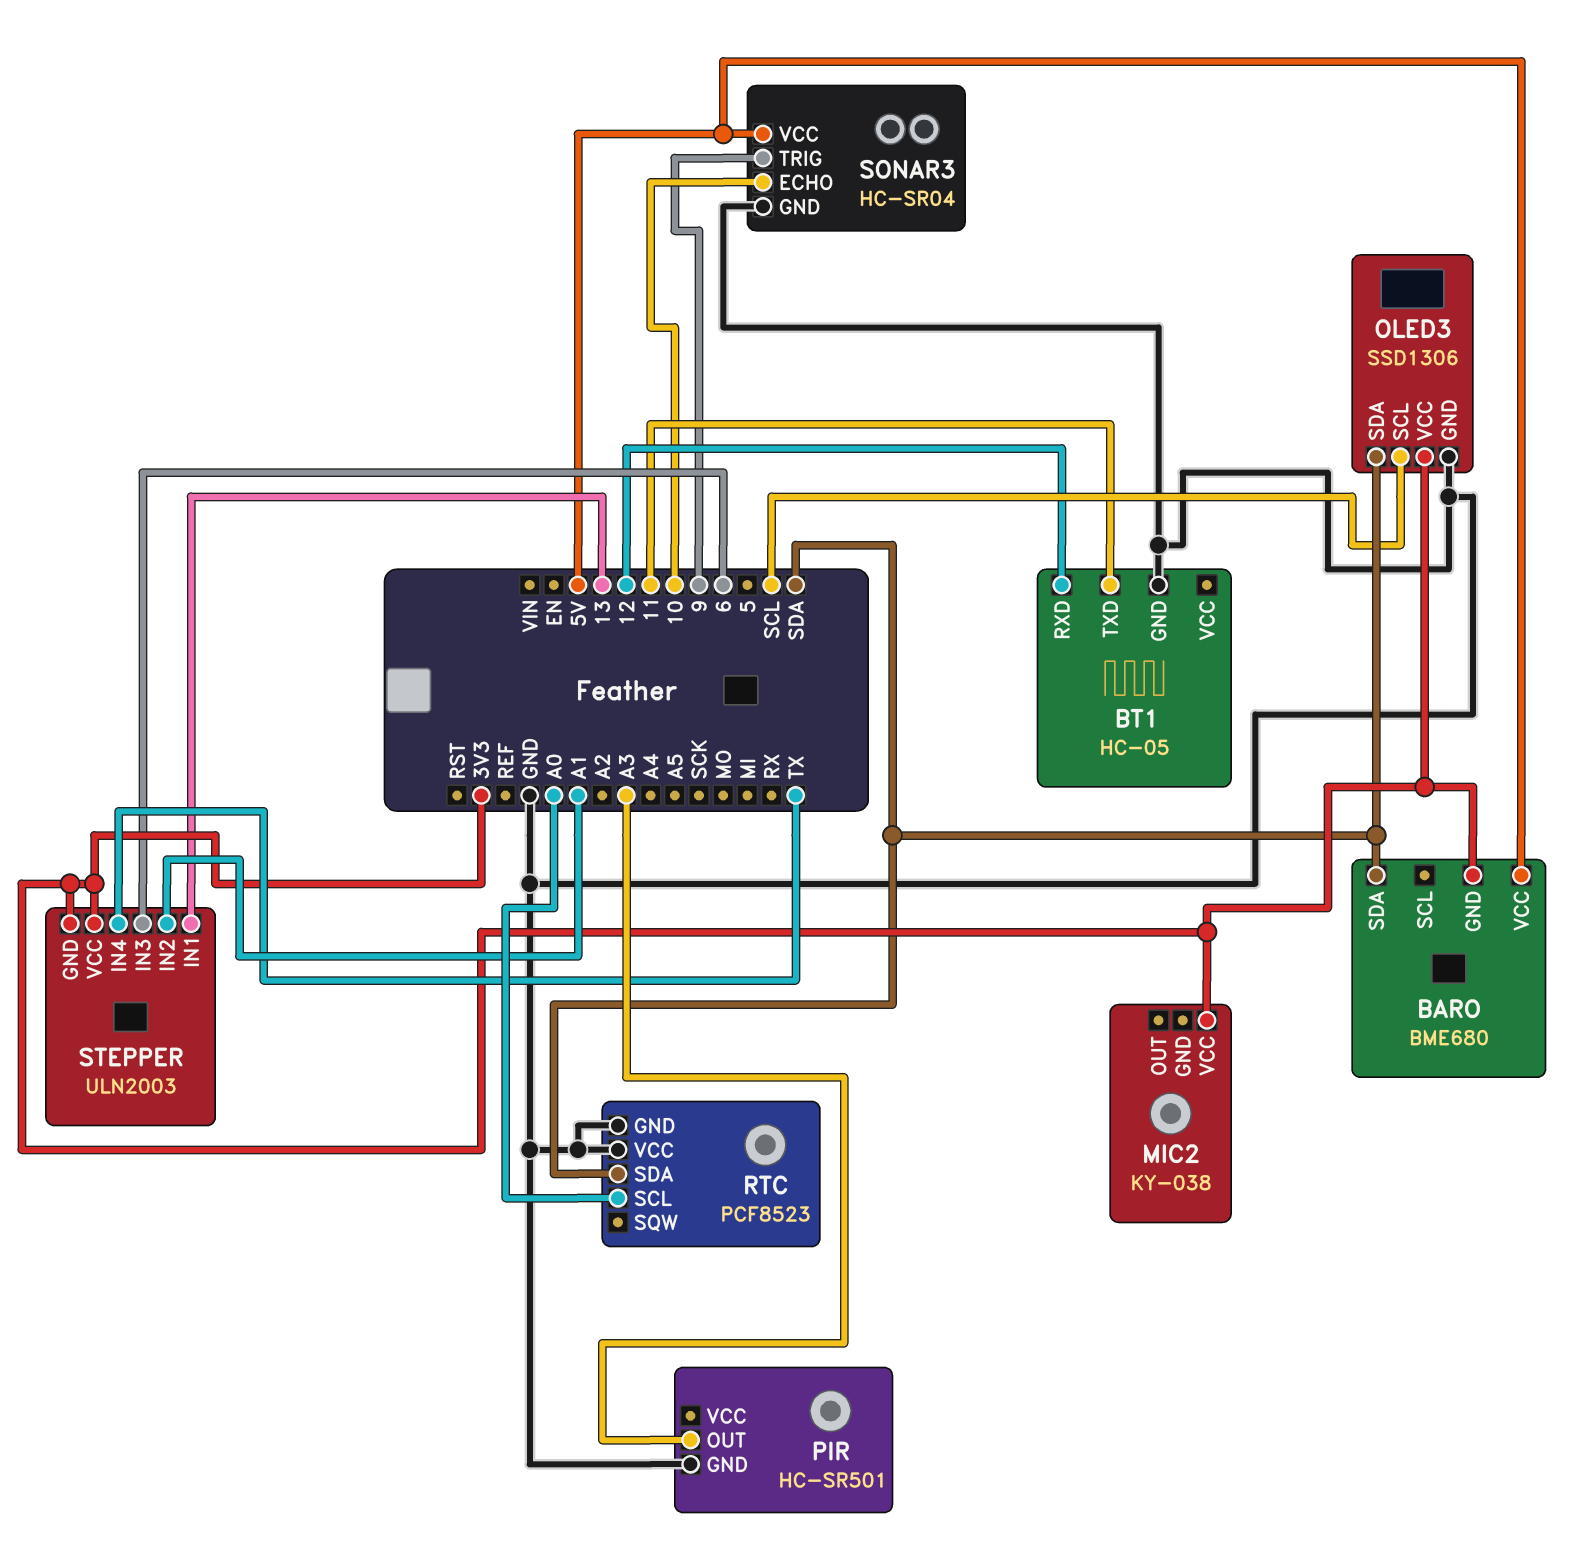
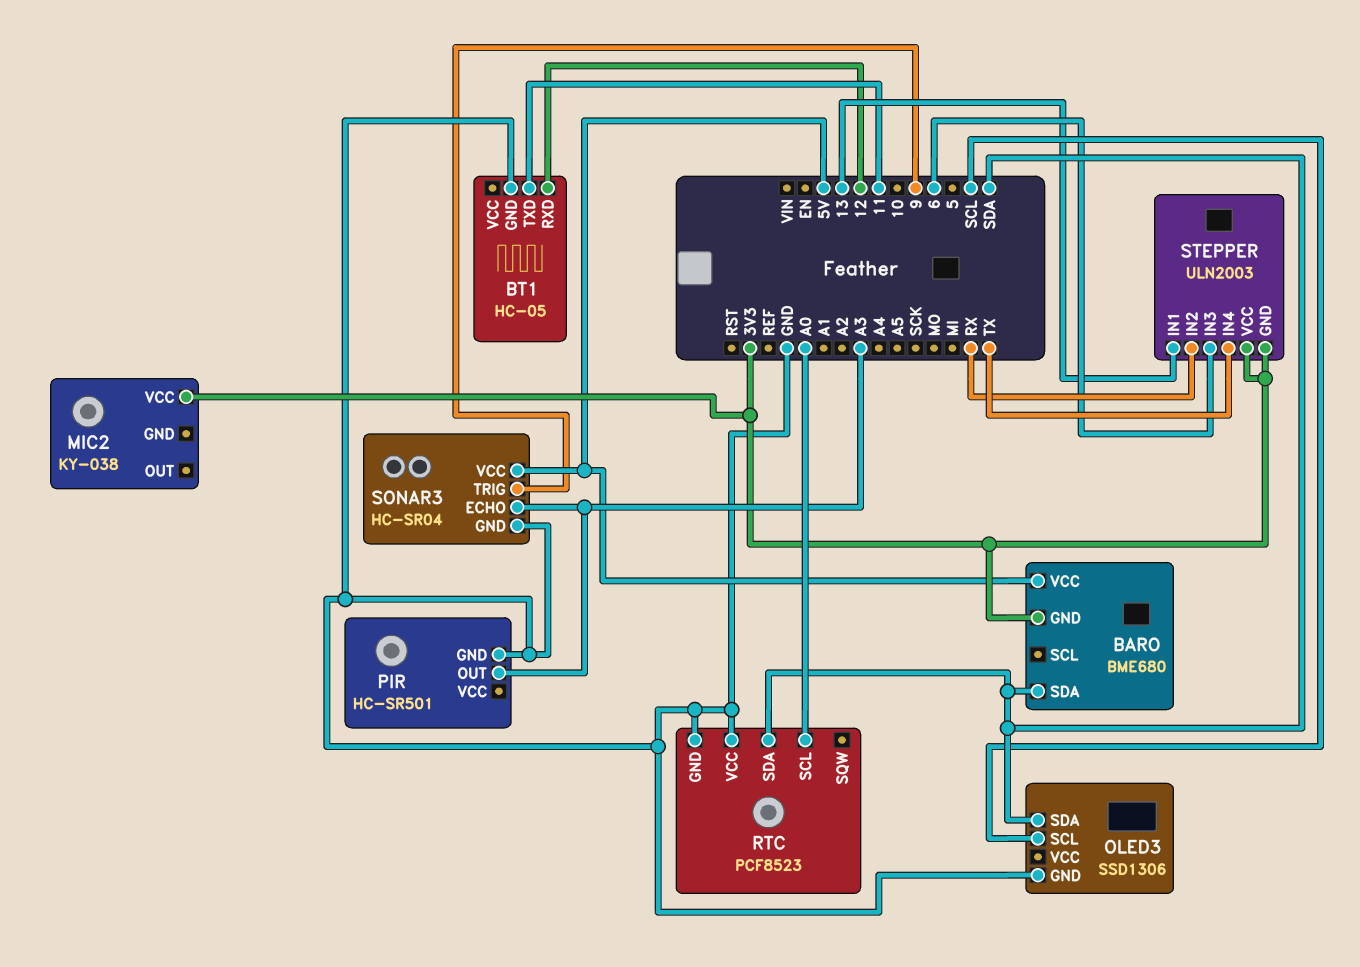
OLED3 pin VCC: 3V3 -> none
SONAR3 pin ECHO: 10 -> A3
STEPPER pin IN2: A1 -> RX

